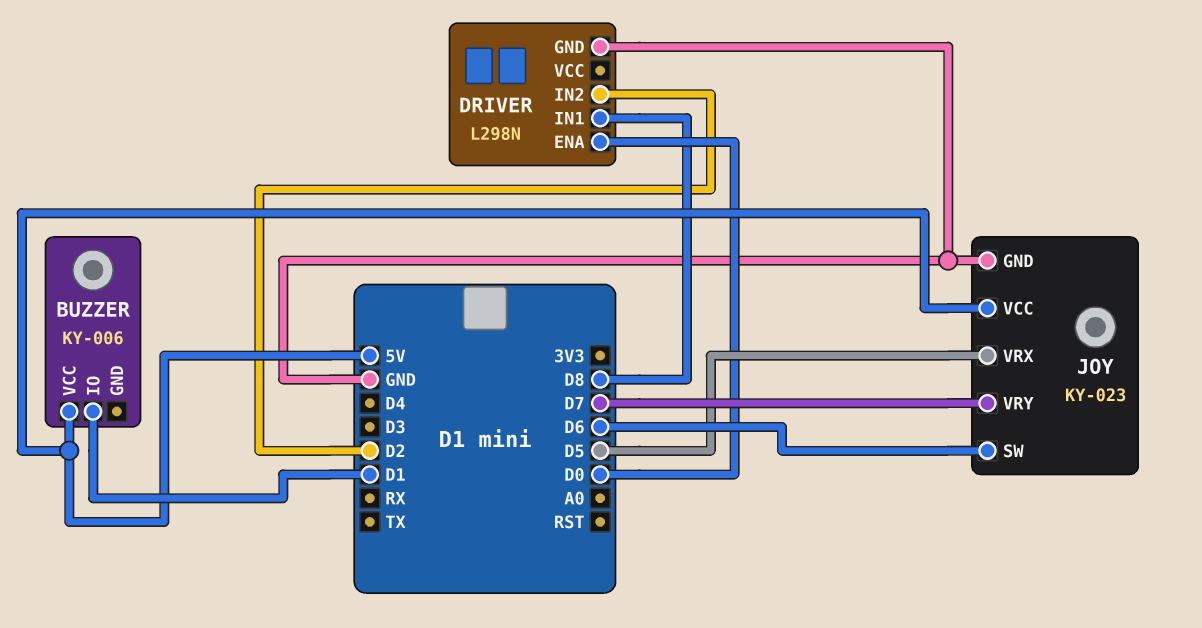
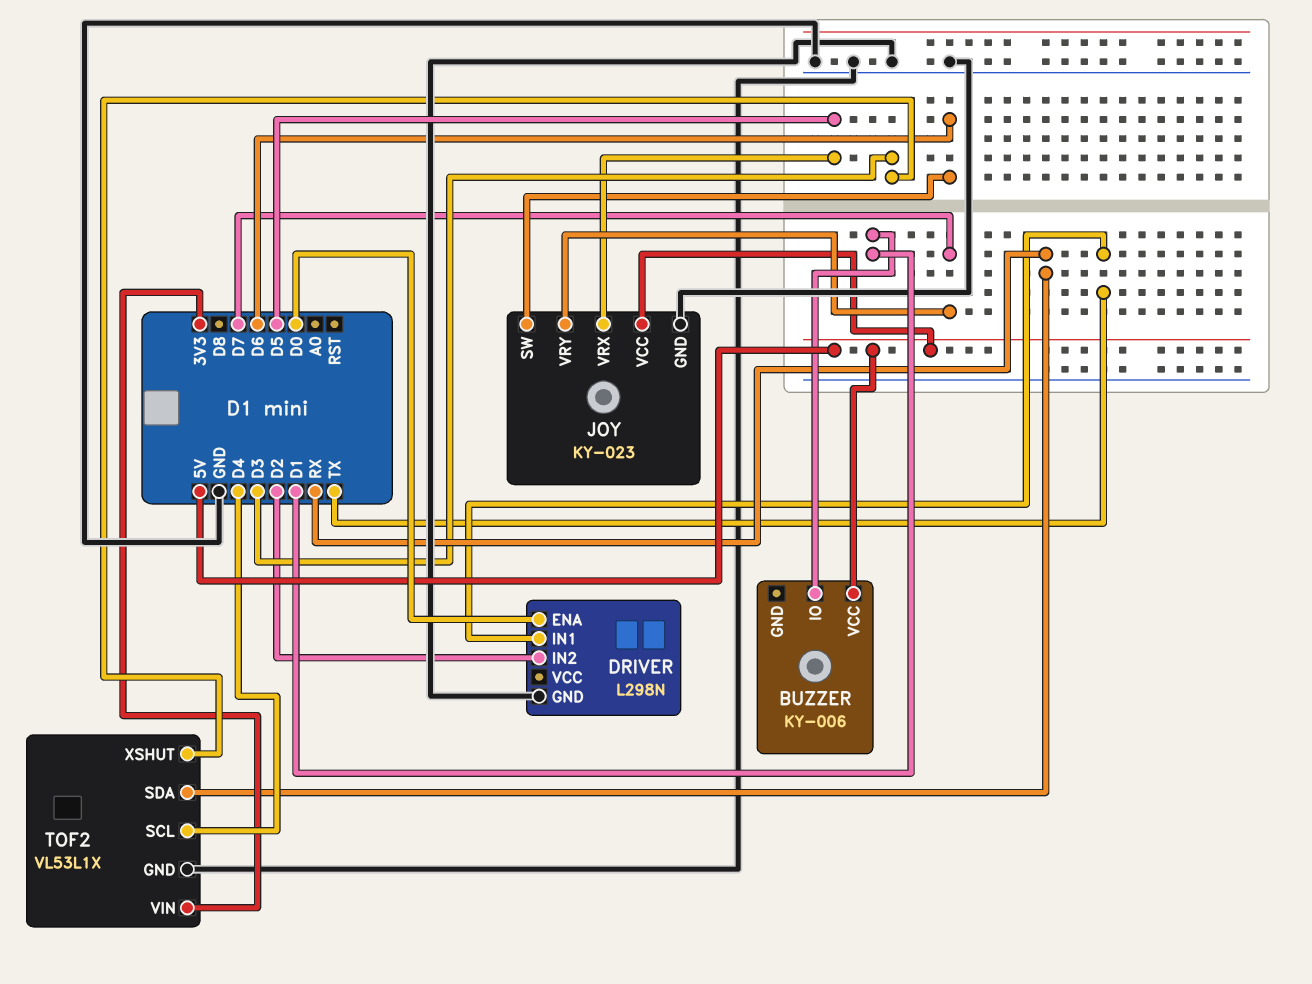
DRIVER pin IN1: D8 -> TX
TOF2: none -> VL53L1X
TOF2 pin GND: none -> GND
TOF2 pin SCL: none -> D4
TOF2 pin SDA: none -> RX
TOF2 pin VIN: none -> 3V3
TOF2 pin XSHUT: none -> D3

